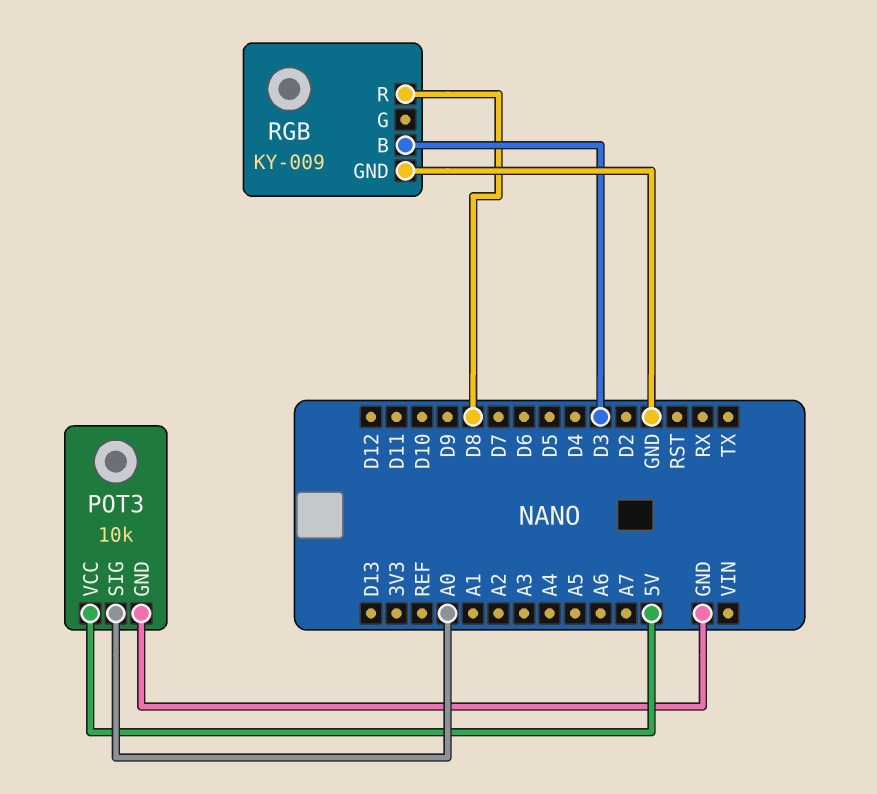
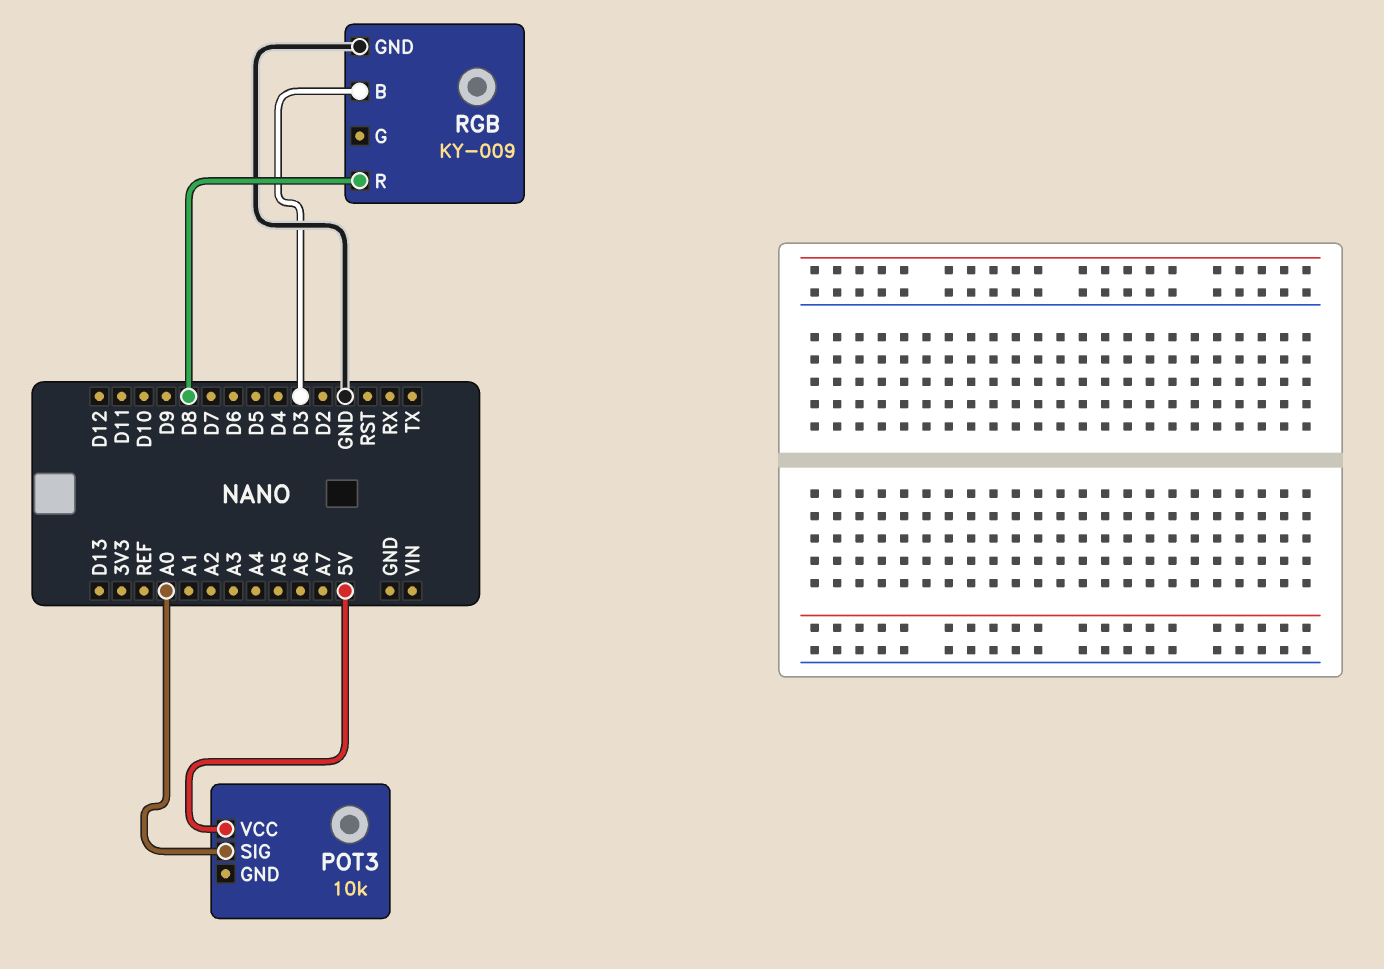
POT3 pin GND: GND -> none

